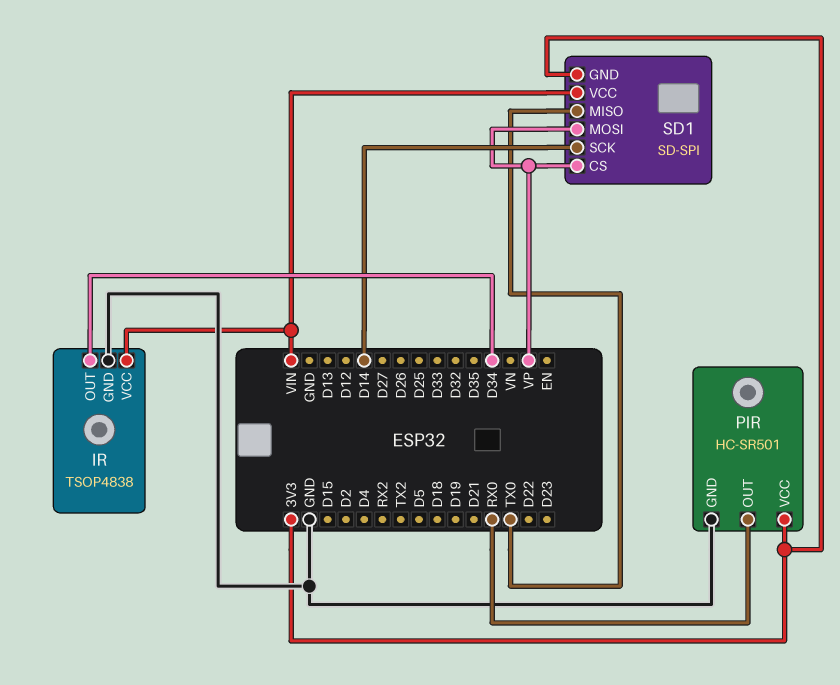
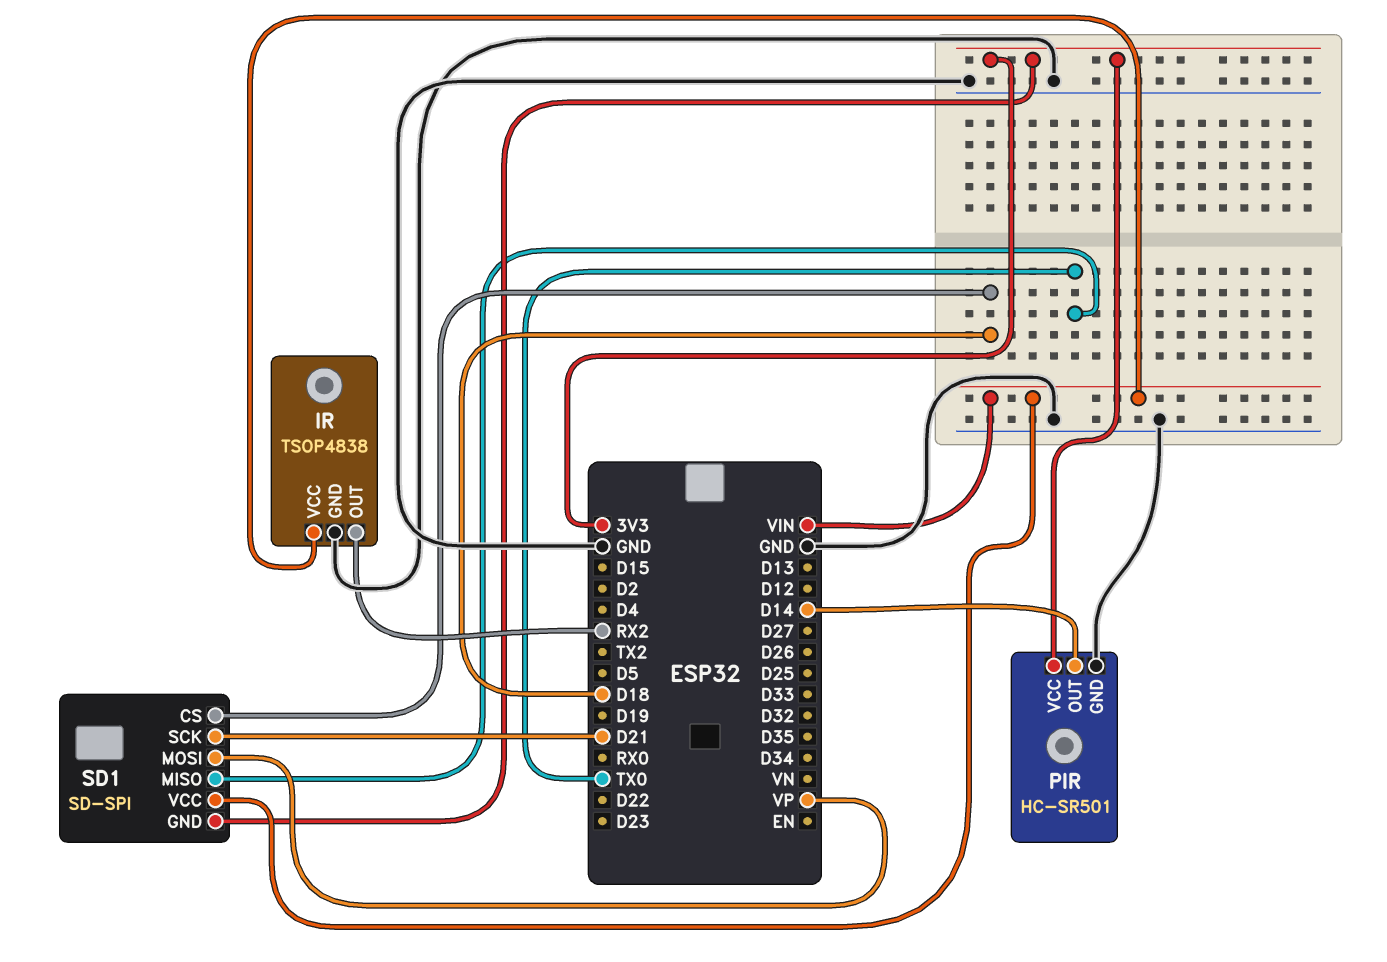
IR pin OUT: D34 -> RX2
PIR pin OUT: RX0 -> D14
SD1 pin CS: VP -> D18
SD1 pin SCK: D14 -> D21

